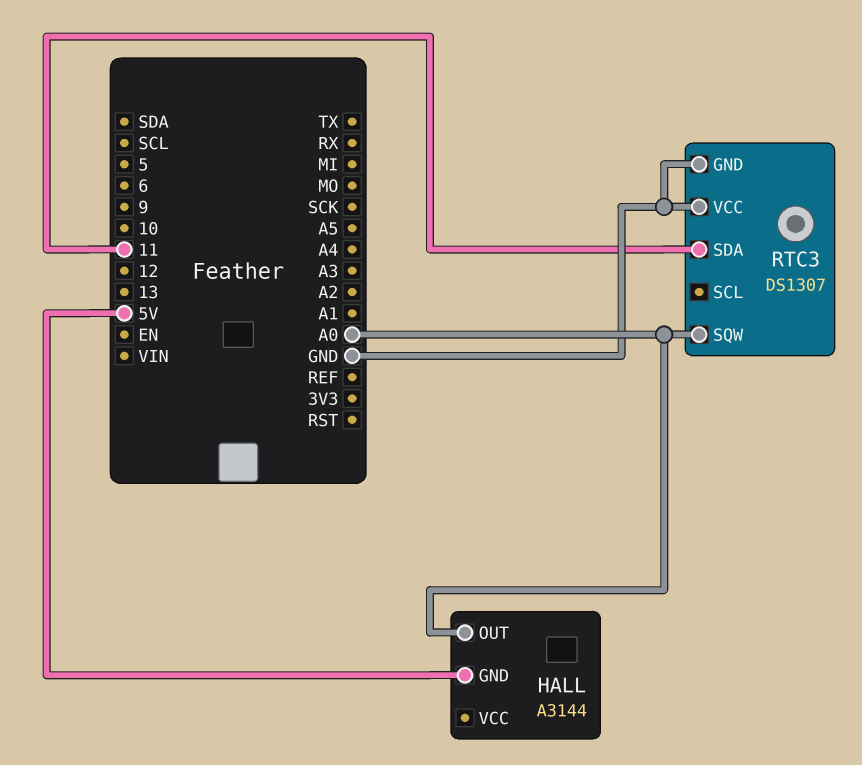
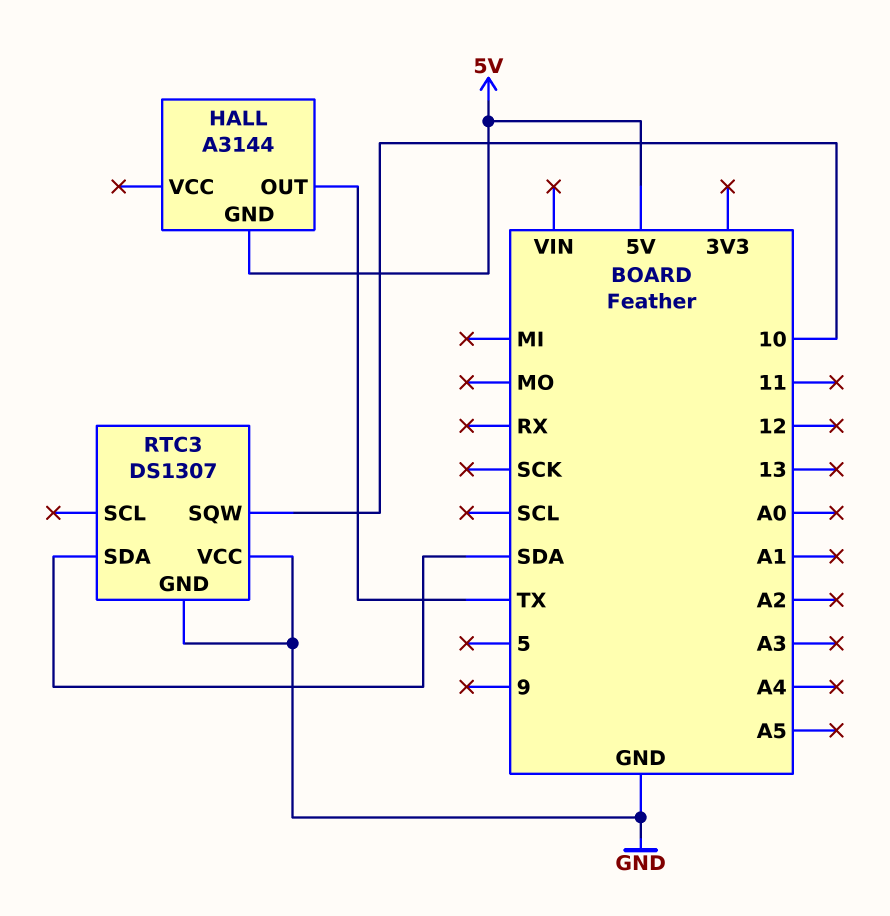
HALL pin OUT: A0 -> TX
RTC3 pin SDA: 11 -> SDA
RTC3 pin SQW: A0 -> 10

